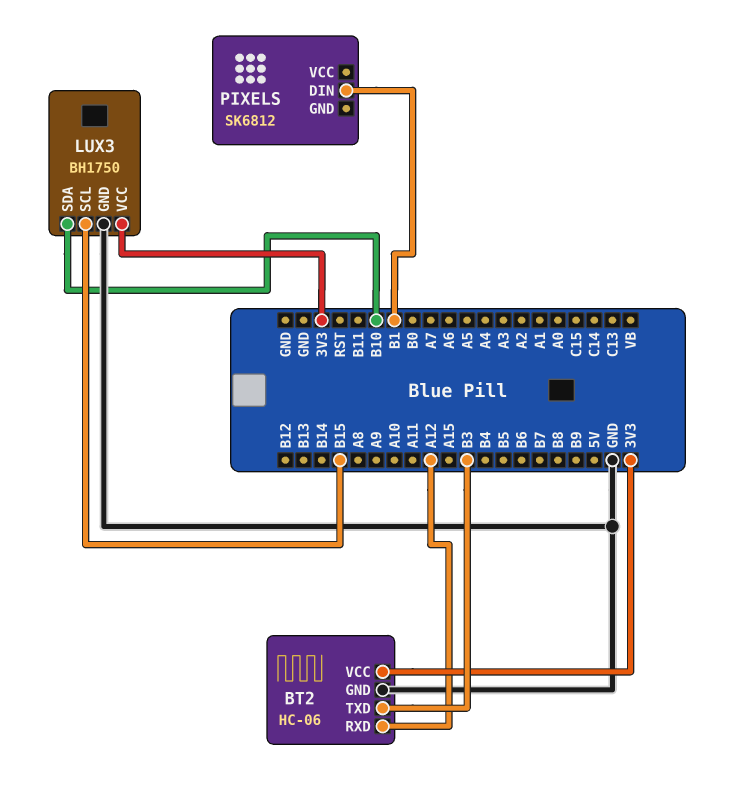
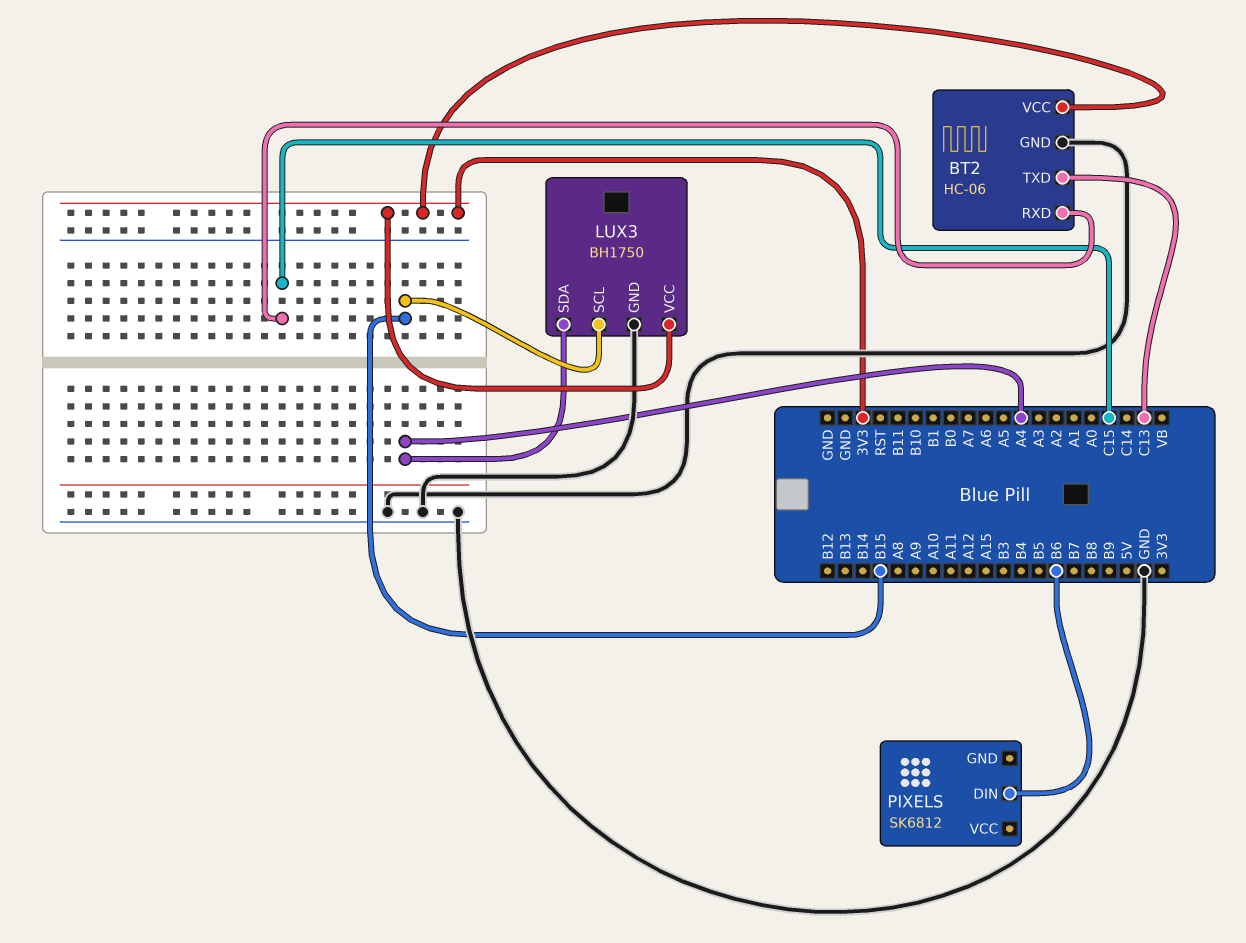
BT2 pin RXD: A12 -> C15
BT2 pin TXD: B3 -> C13
LUX3 pin SDA: B10 -> A4
PIXELS pin DIN: B1 -> B6

